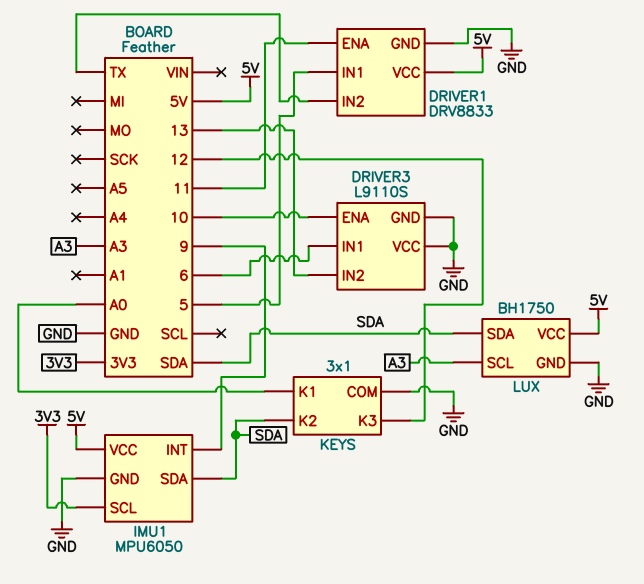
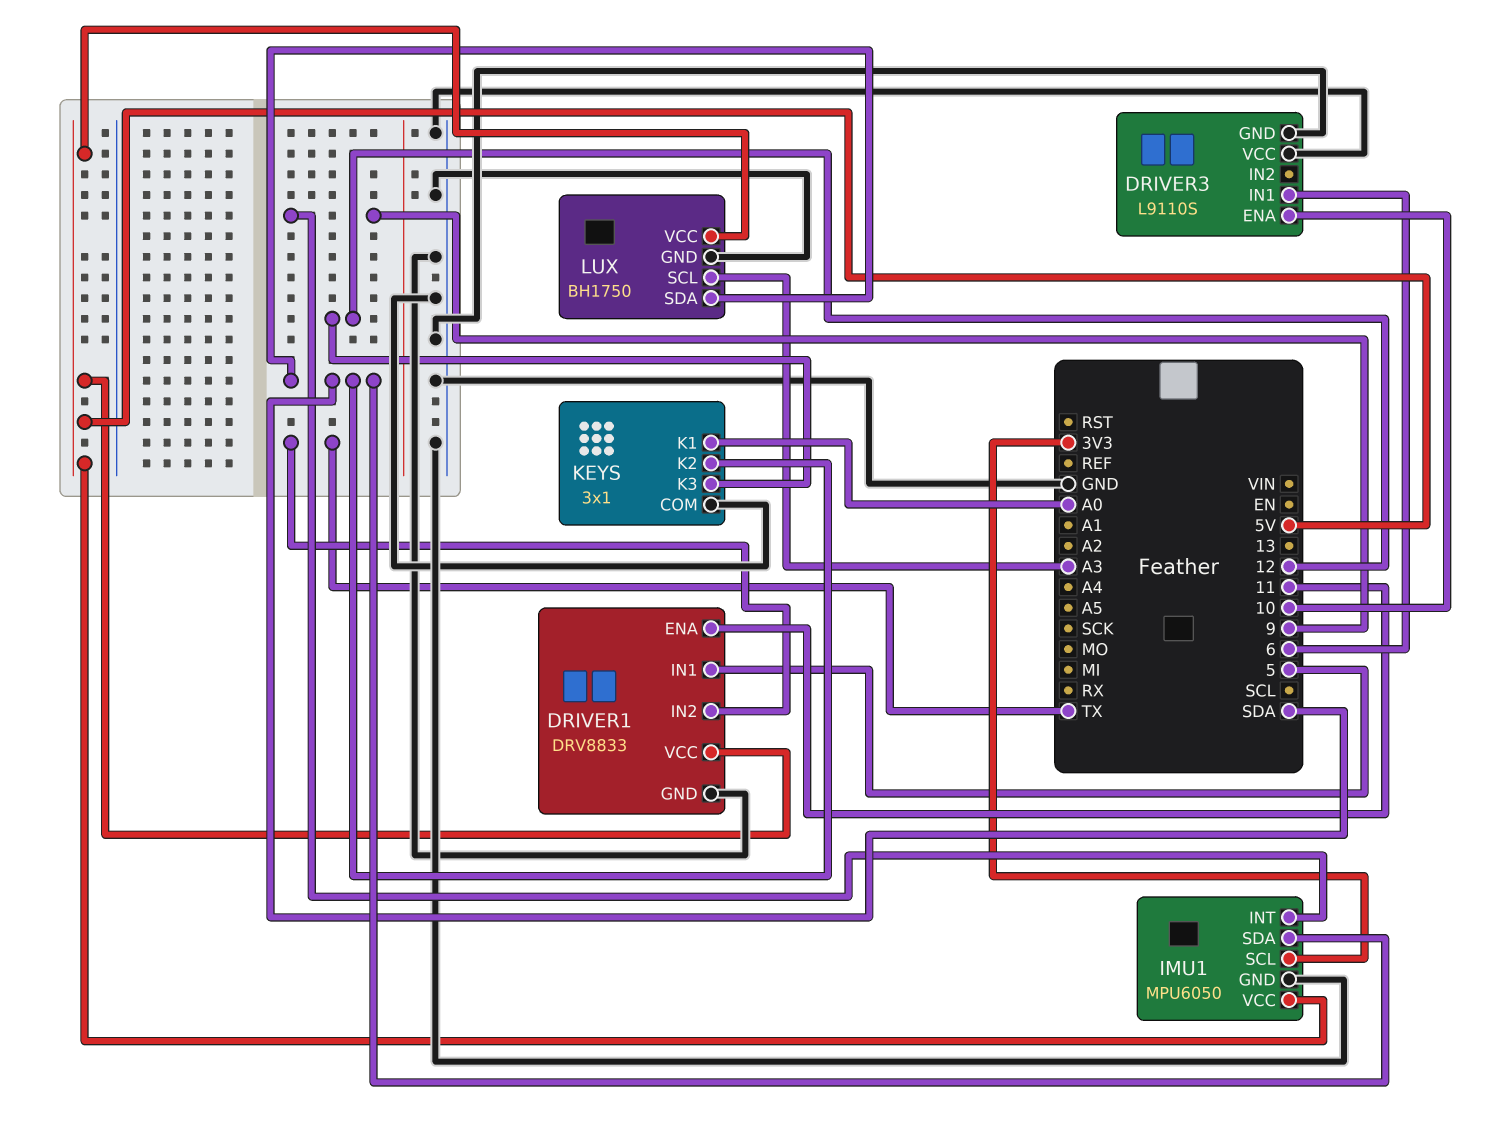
DRIVER3 pin IN2: 13 -> none

